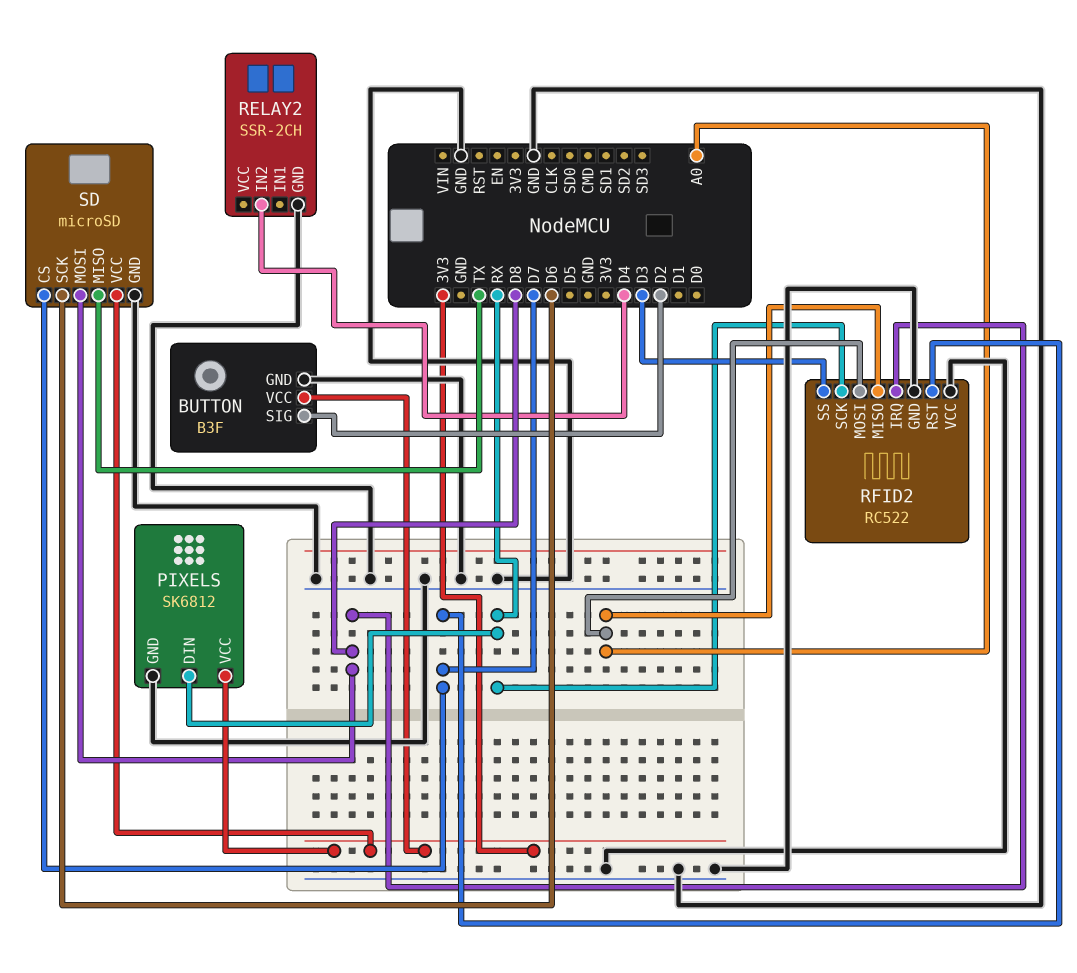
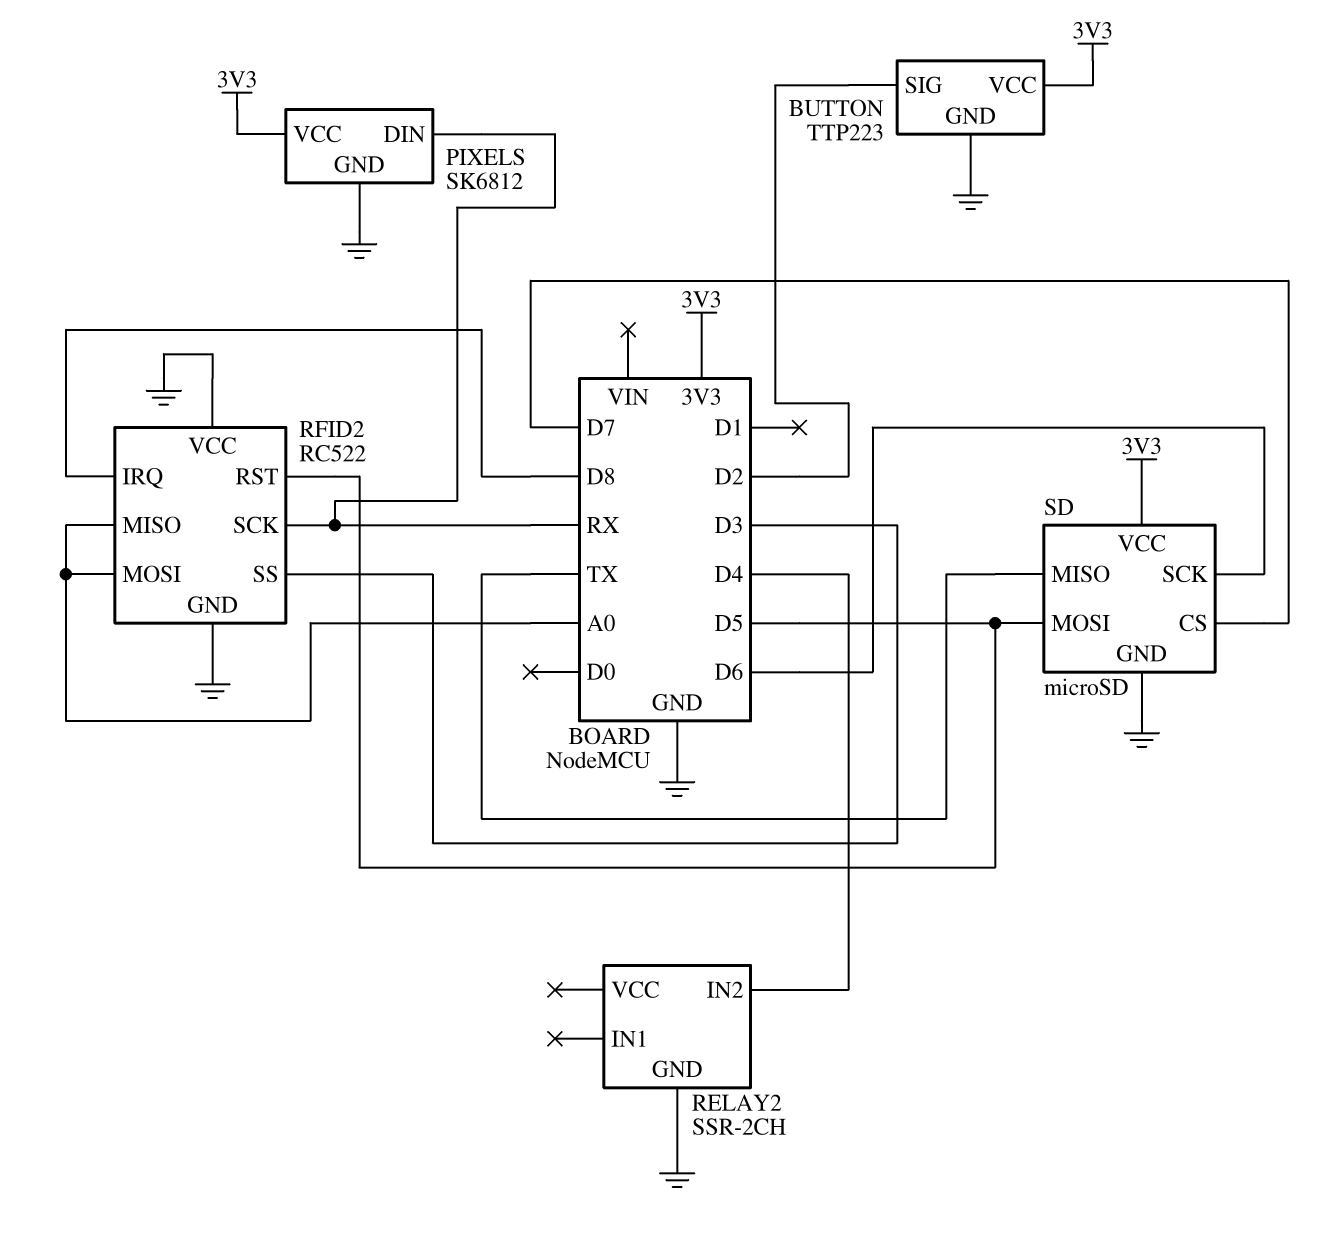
BUTTON: B3F -> TTP223
RFID2 pin RST: D7 -> D5
SD pin MOSI: D8 -> D5

